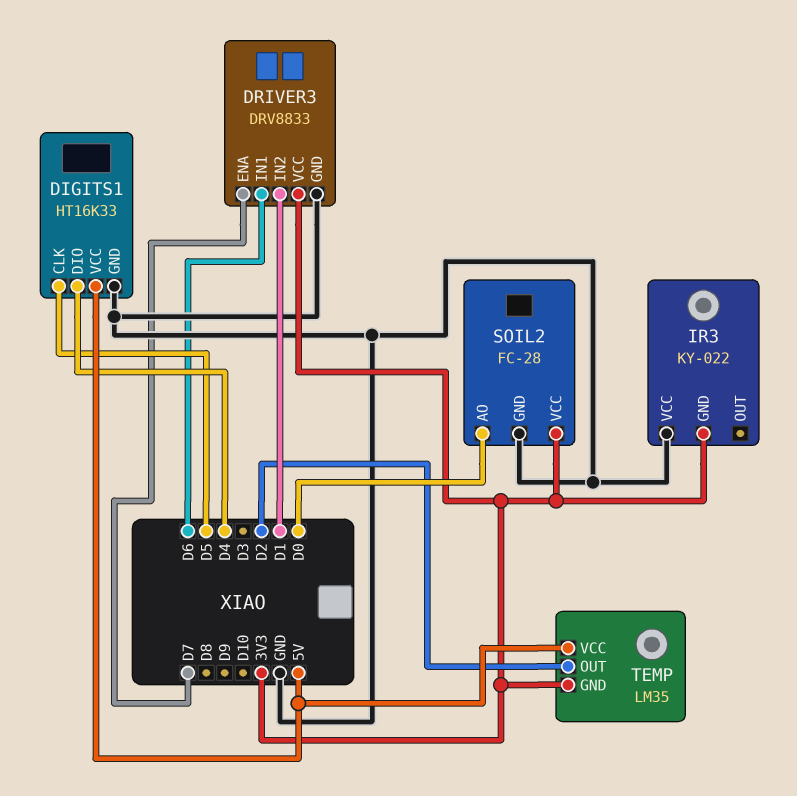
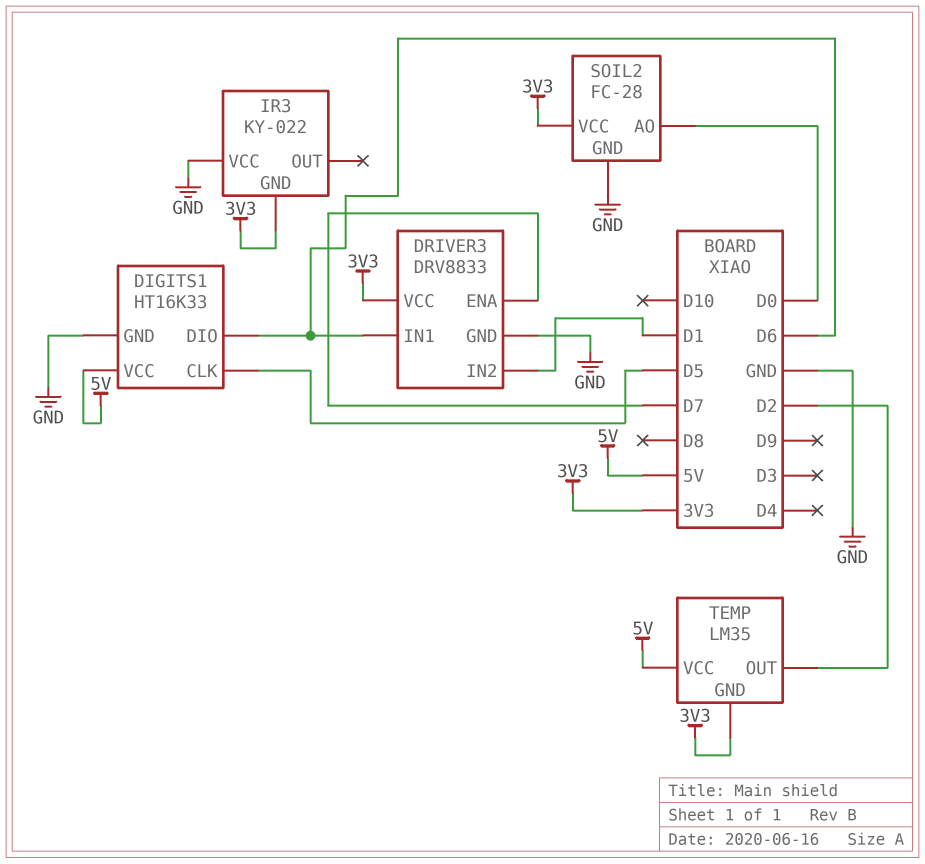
DIGITS1 pin DIO: D4 -> D6

